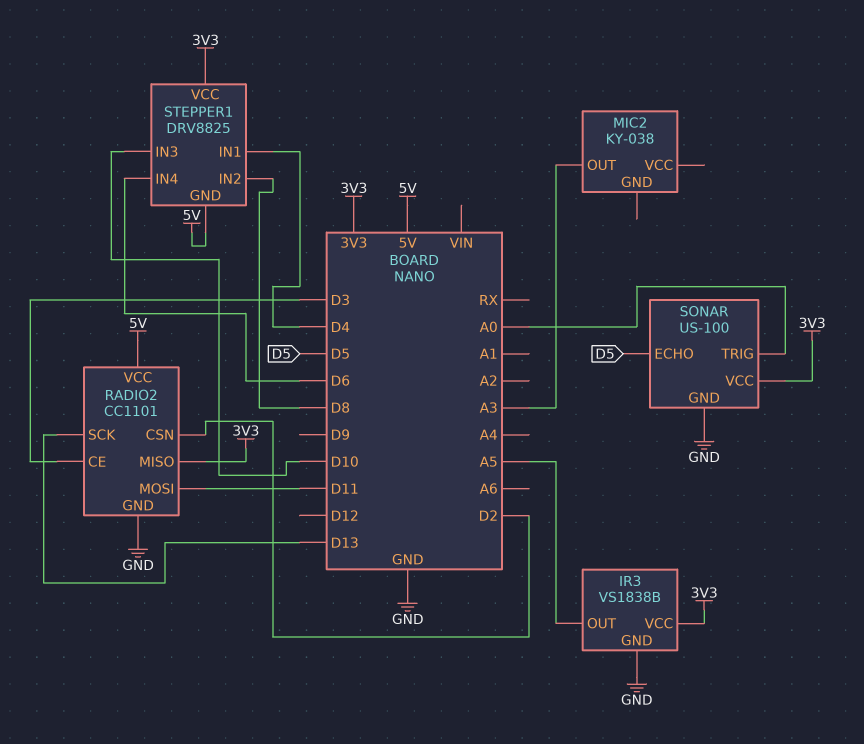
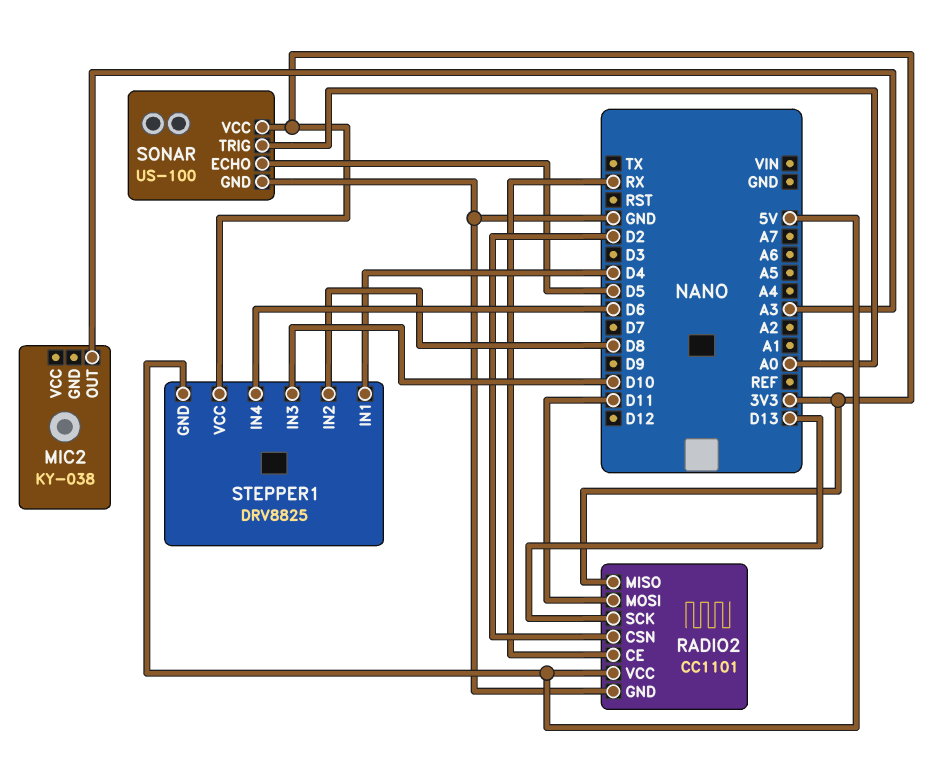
IR3: VS1838B -> none
IR3 pin GND: GND -> none
IR3 pin OUT: A5 -> none
IR3 pin VCC: 3V3 -> none
RADIO2 pin CE: D3 -> RX

